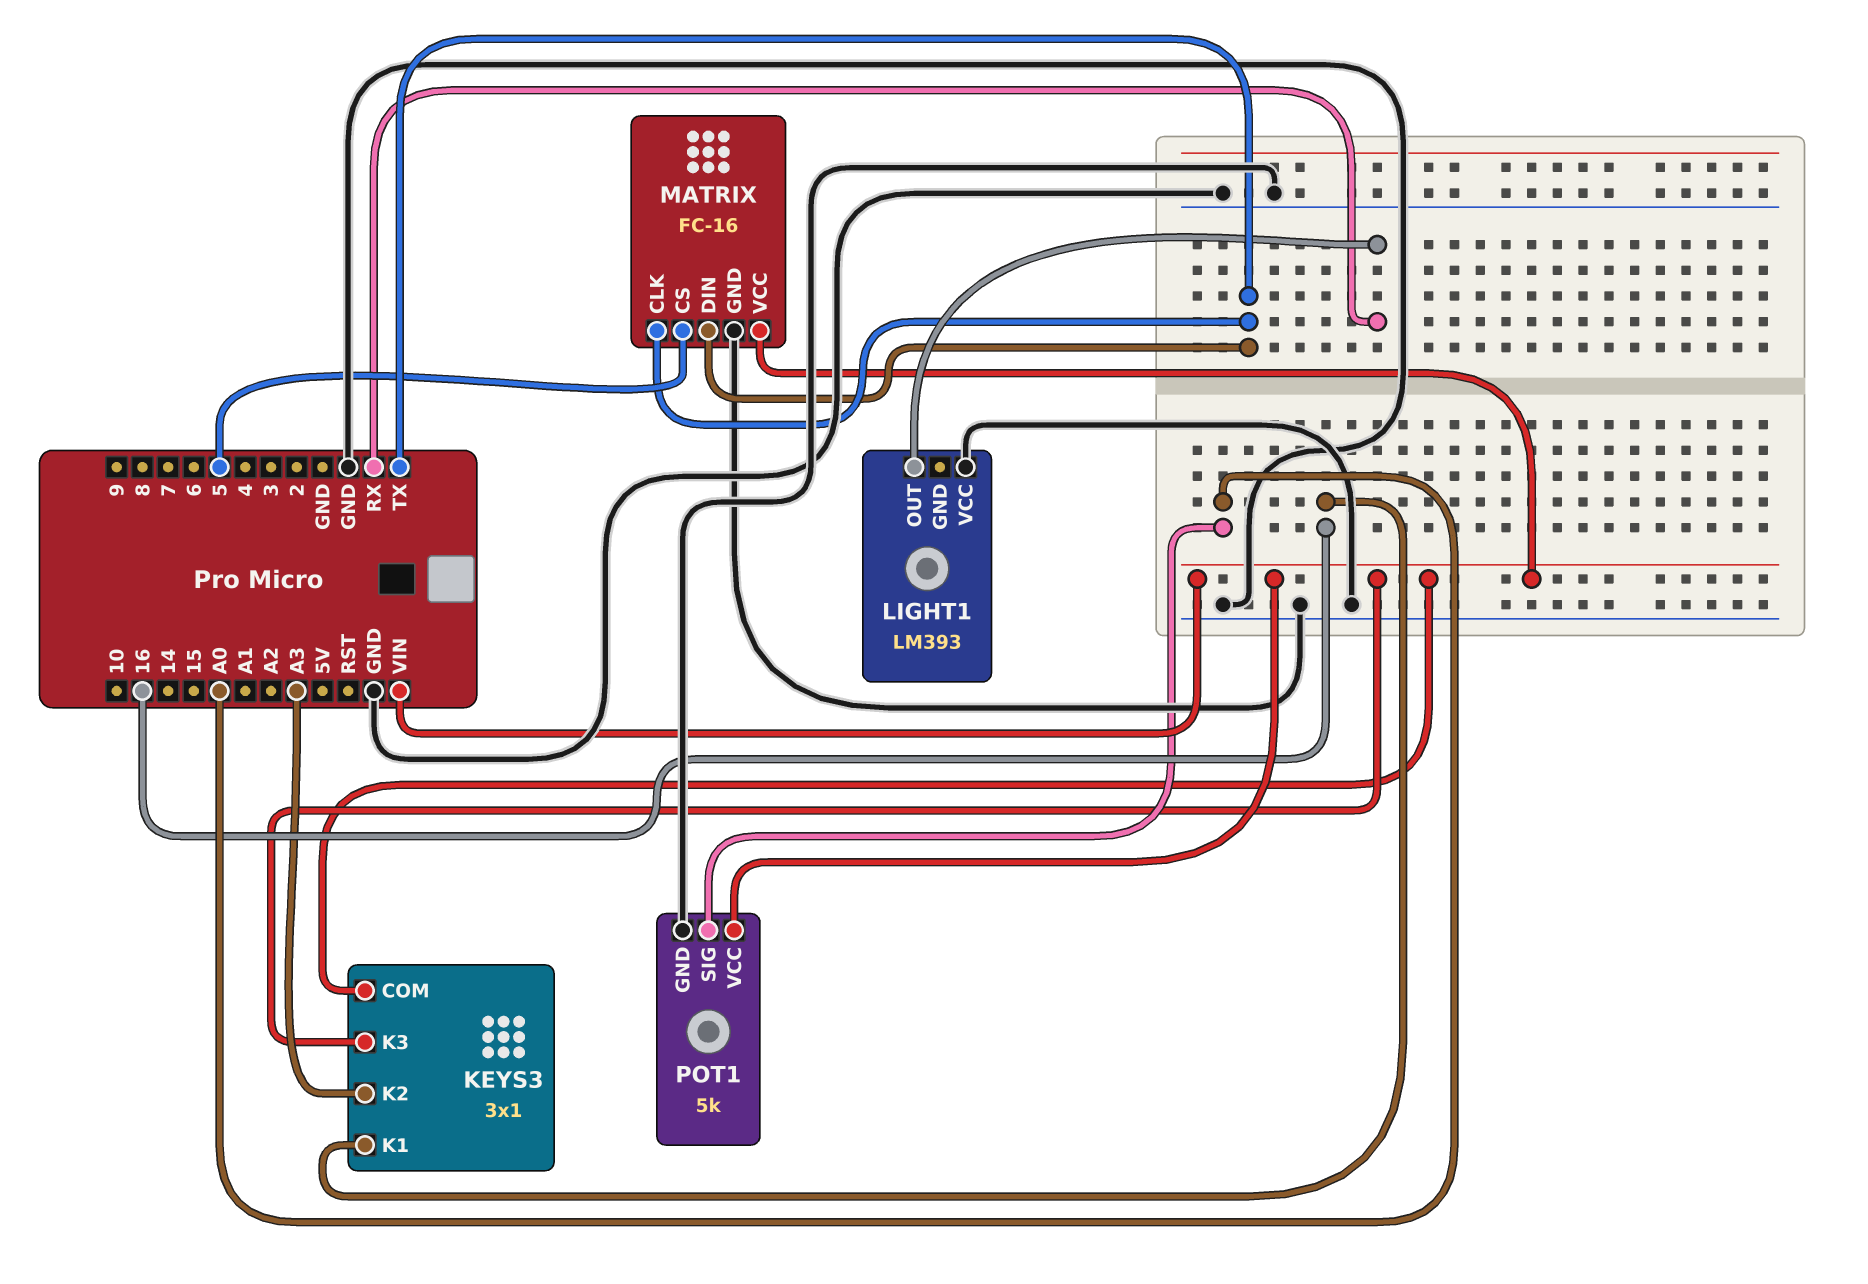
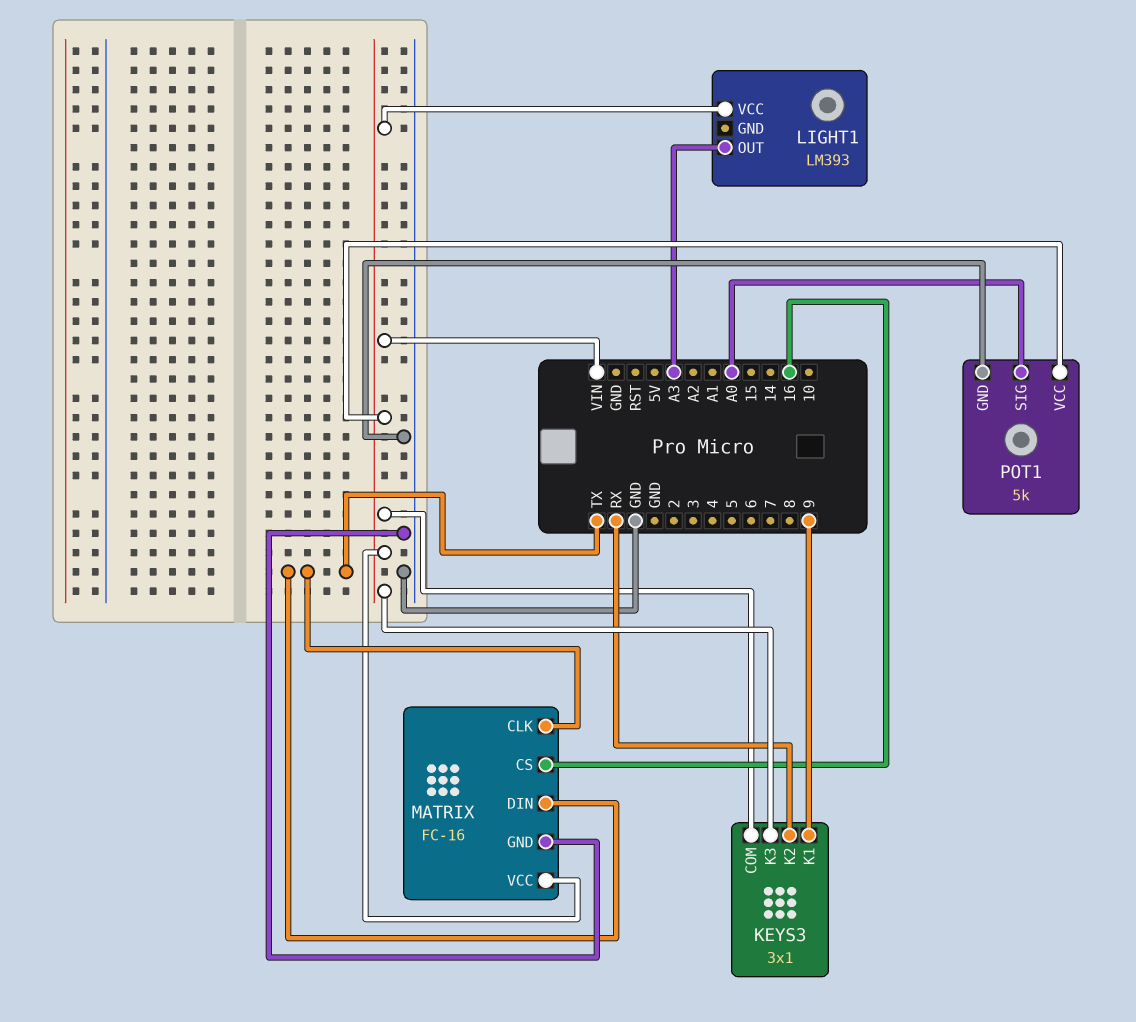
KEYS3 pin K1: 16 -> 9
KEYS3 pin K2: A3 -> RX
LIGHT1 pin OUT: RX -> A3
LIGHT1 pin VCC: GND -> VIN
MATRIX pin CS: 5 -> 16

